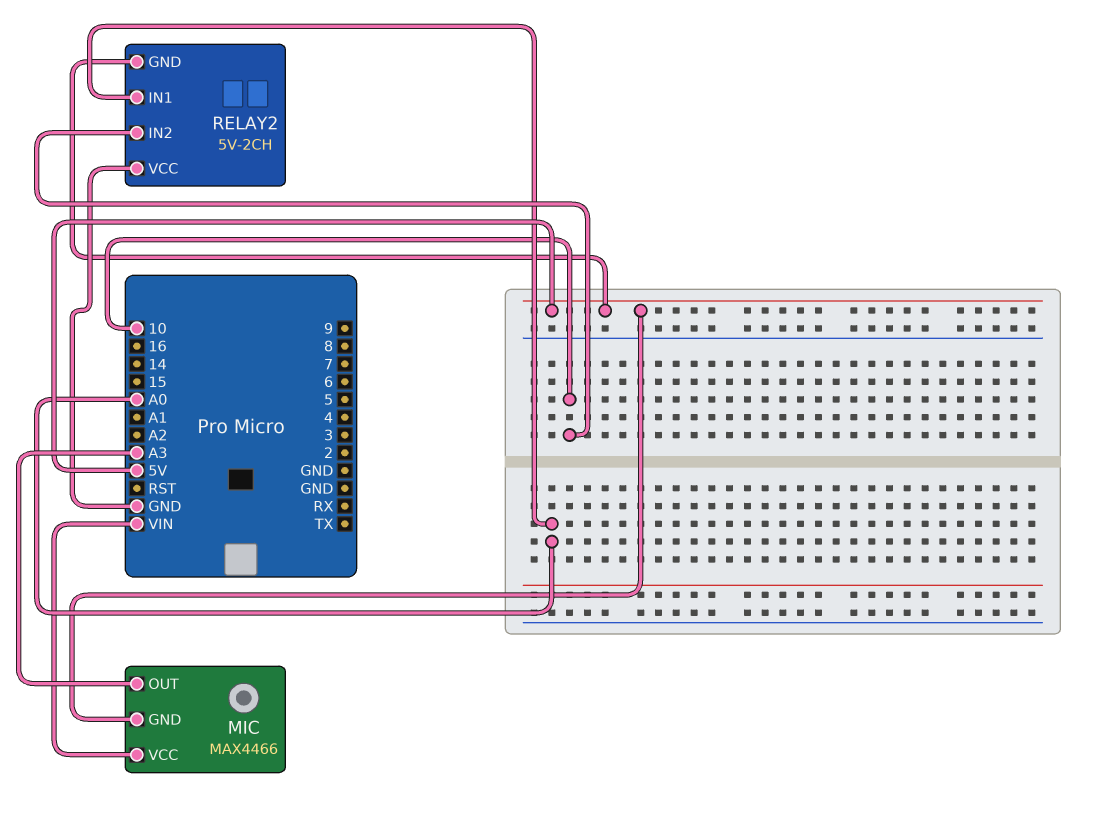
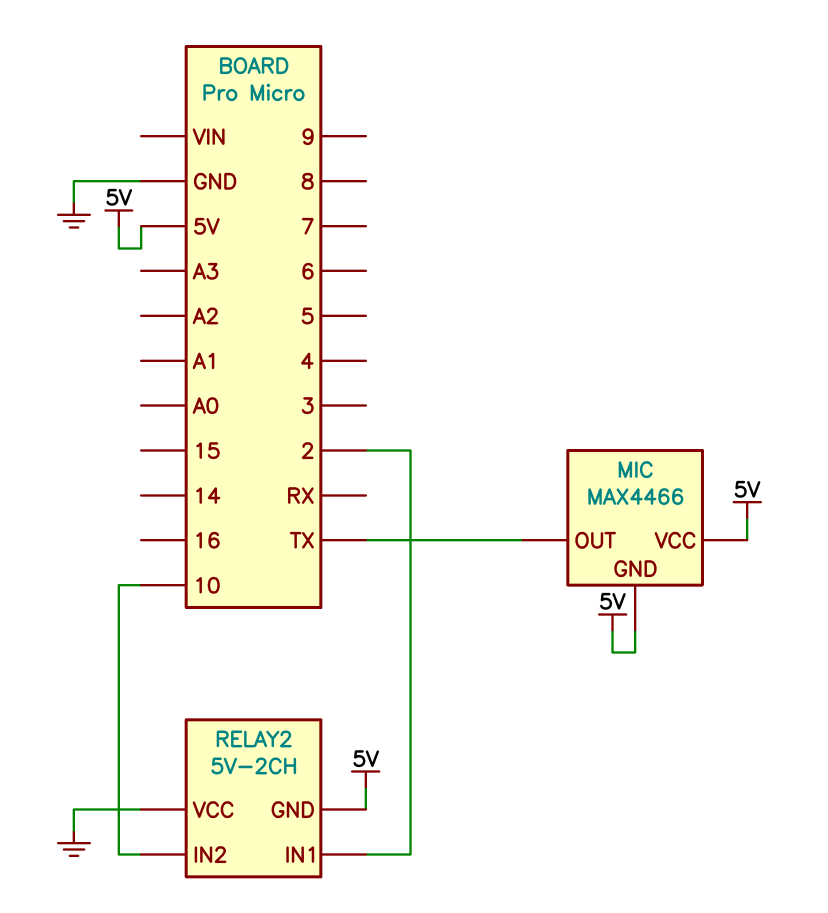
MIC pin OUT: A3 -> TX
MIC pin VCC: VIN -> 5V
RELAY2 pin IN1: A0 -> 2

